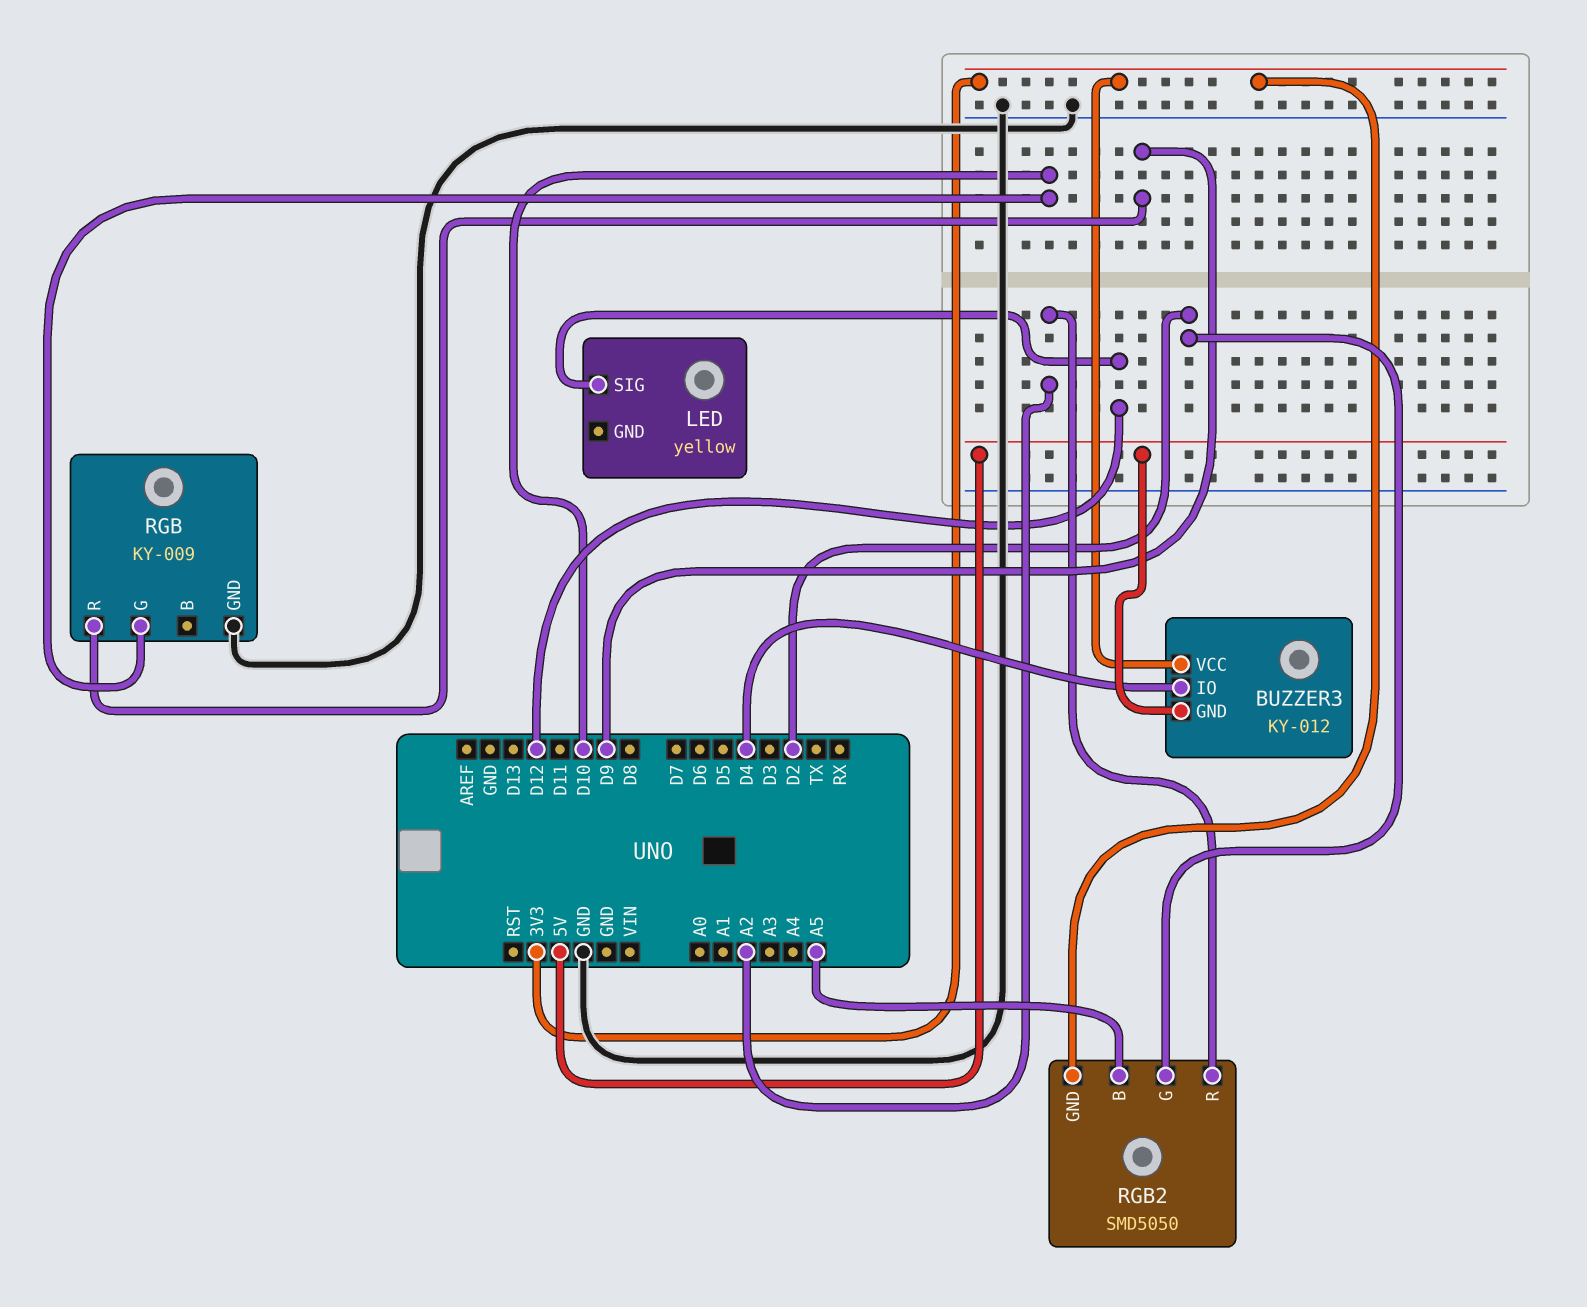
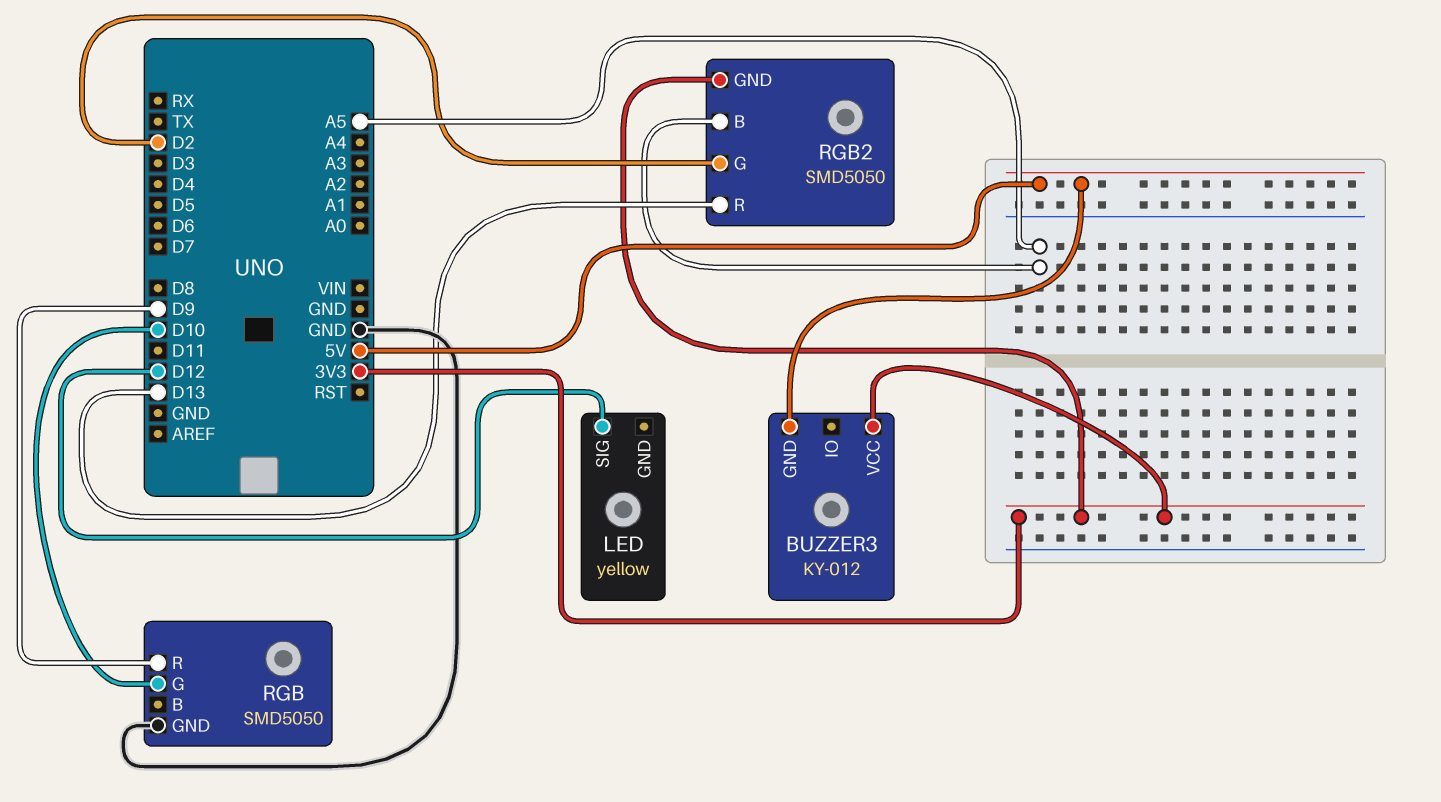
BUZZER3 pin IO: D4 -> none
RGB: KY-009 -> SMD5050
RGB2 pin R: A2 -> D13

